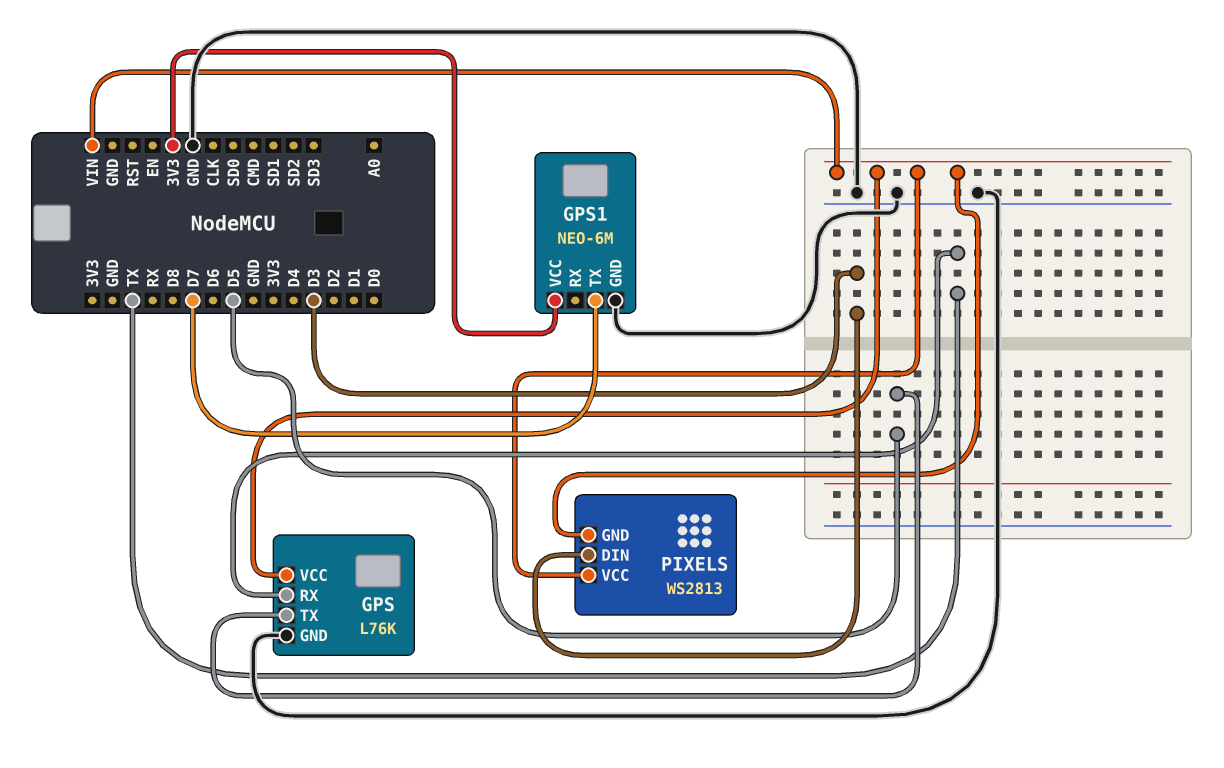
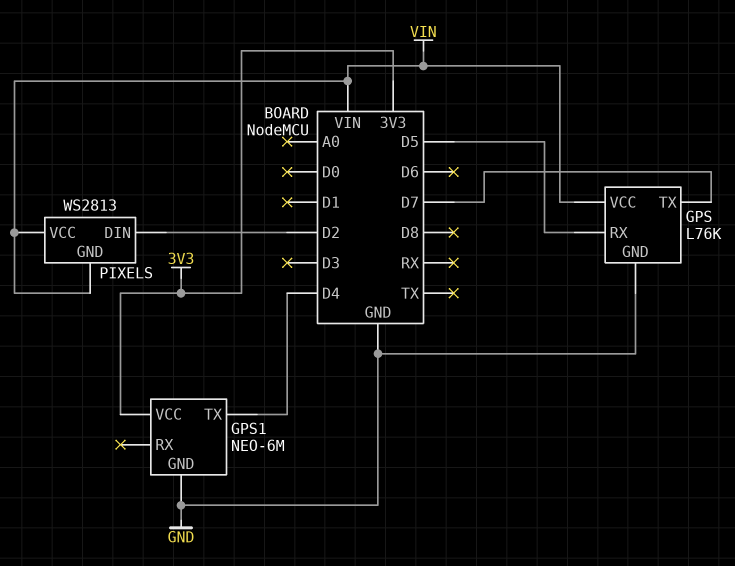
GPS pin RX: TX -> D5
GPS pin TX: D5 -> D7
GPS1 pin TX: D7 -> D4
PIXELS pin DIN: D3 -> D2

